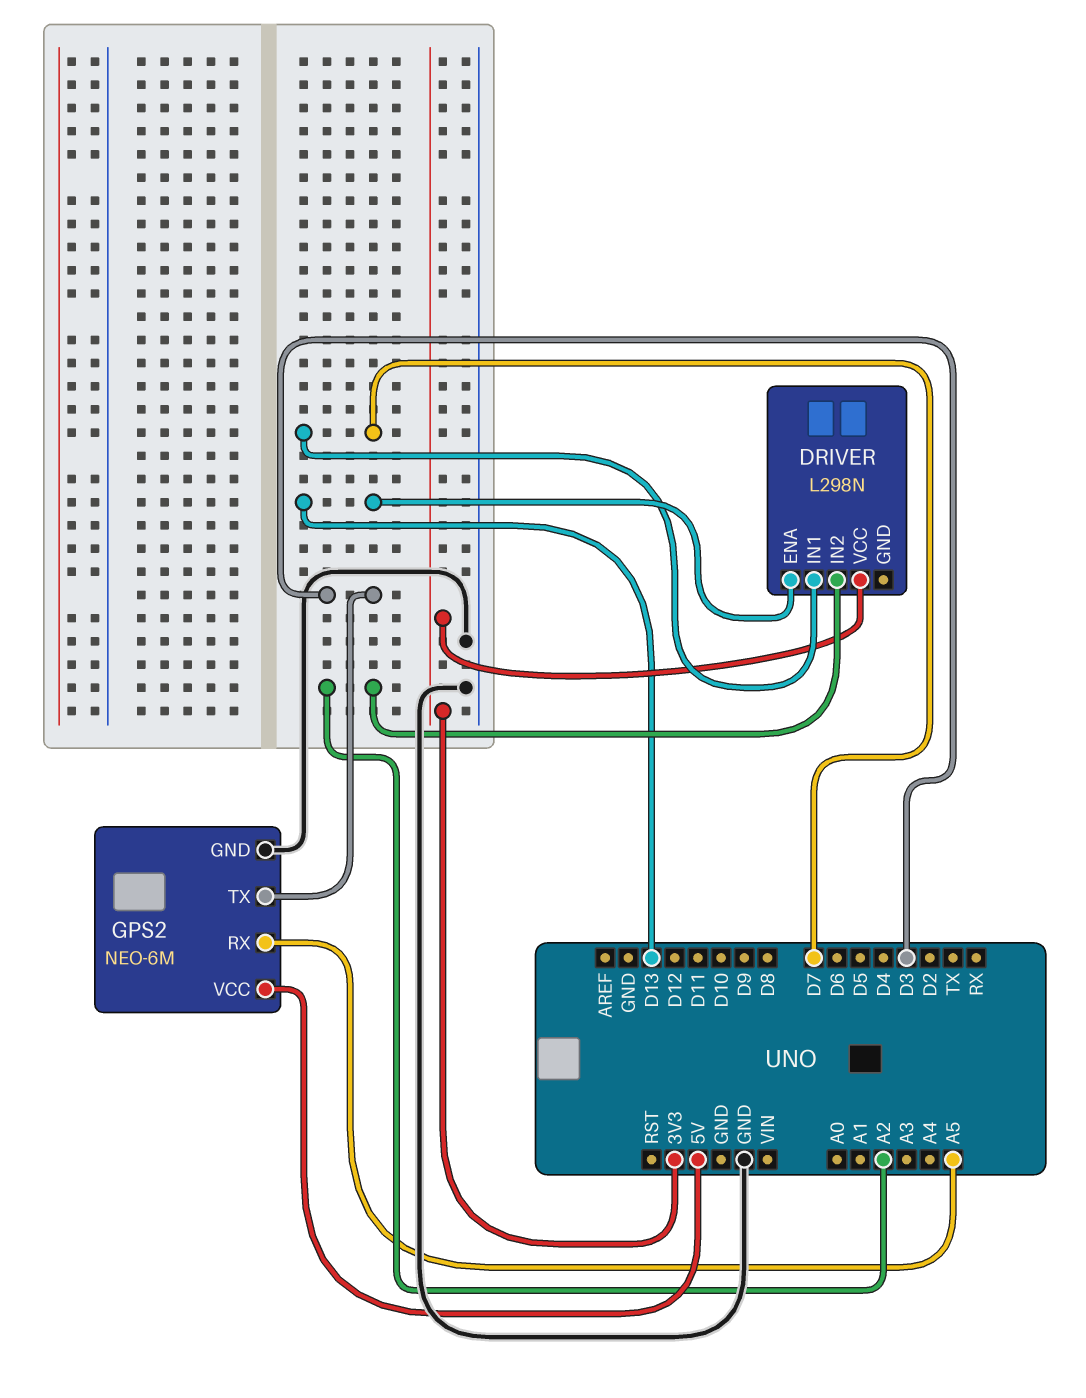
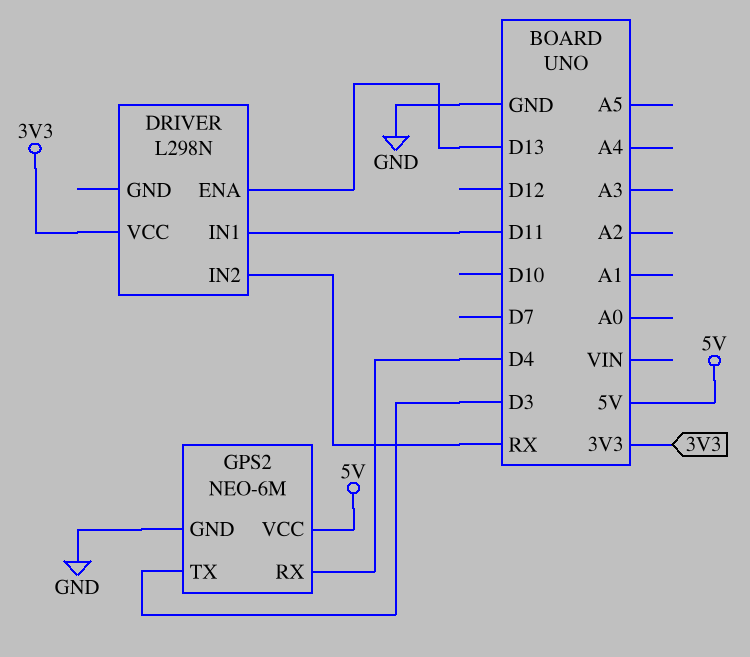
DRIVER pin IN1: D7 -> D11
DRIVER pin IN2: A2 -> RX
GPS2 pin RX: A5 -> D4

